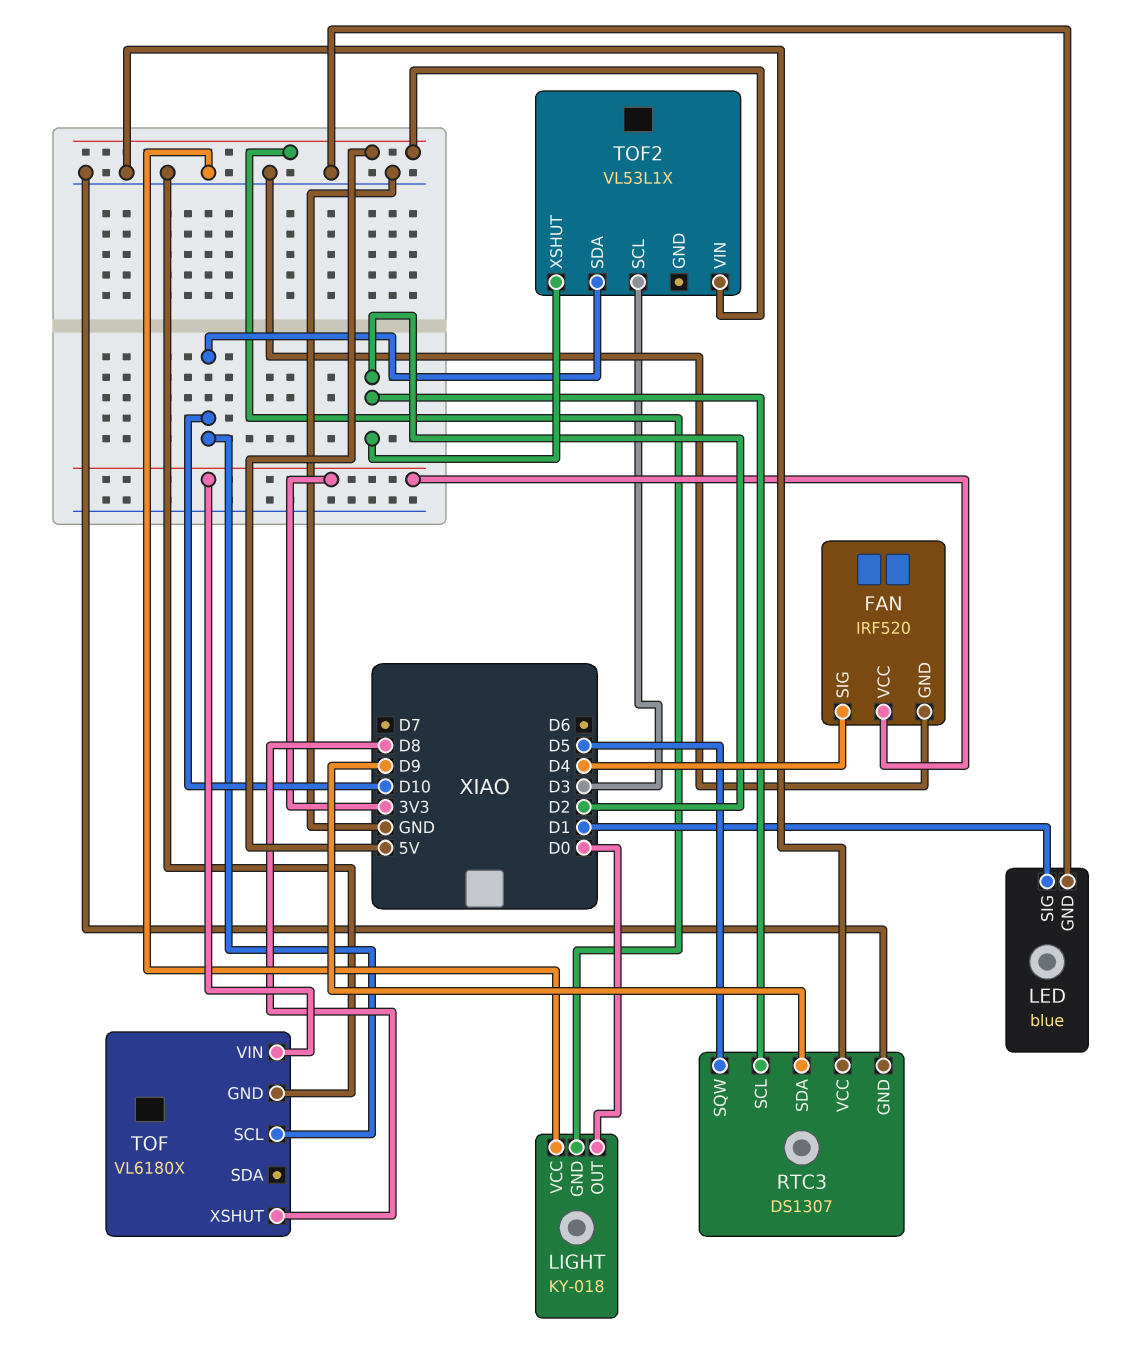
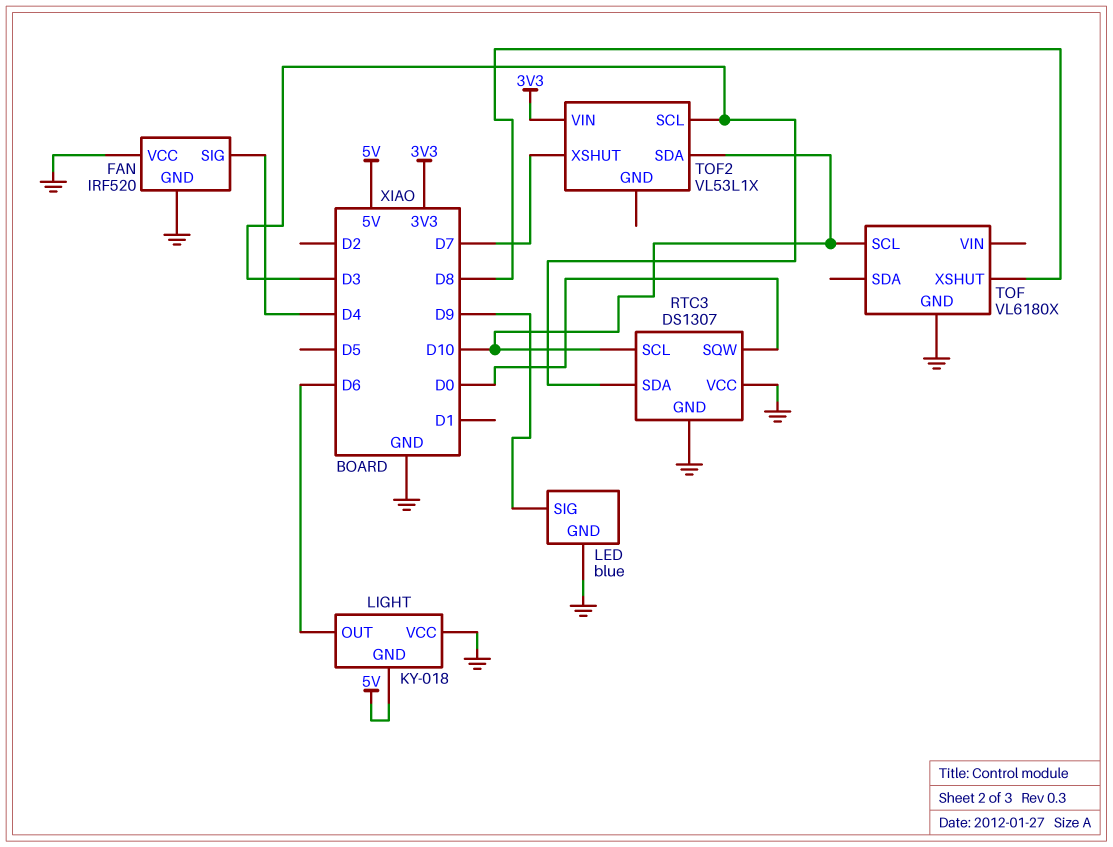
FAN pin VCC: 3V3 -> GND
LED pin SIG: D1 -> D9
LIGHT pin OUT: D0 -> D6
RTC3 pin SCL: D2 -> D10
RTC3 pin SDA: D9 -> D3
RTC3 pin SQW: D5 -> D0
TOF pin VIN: 3V3 -> none
TOF2 pin VIN: 5V -> 3V3
TOF2 pin XSHUT: D2 -> D7

